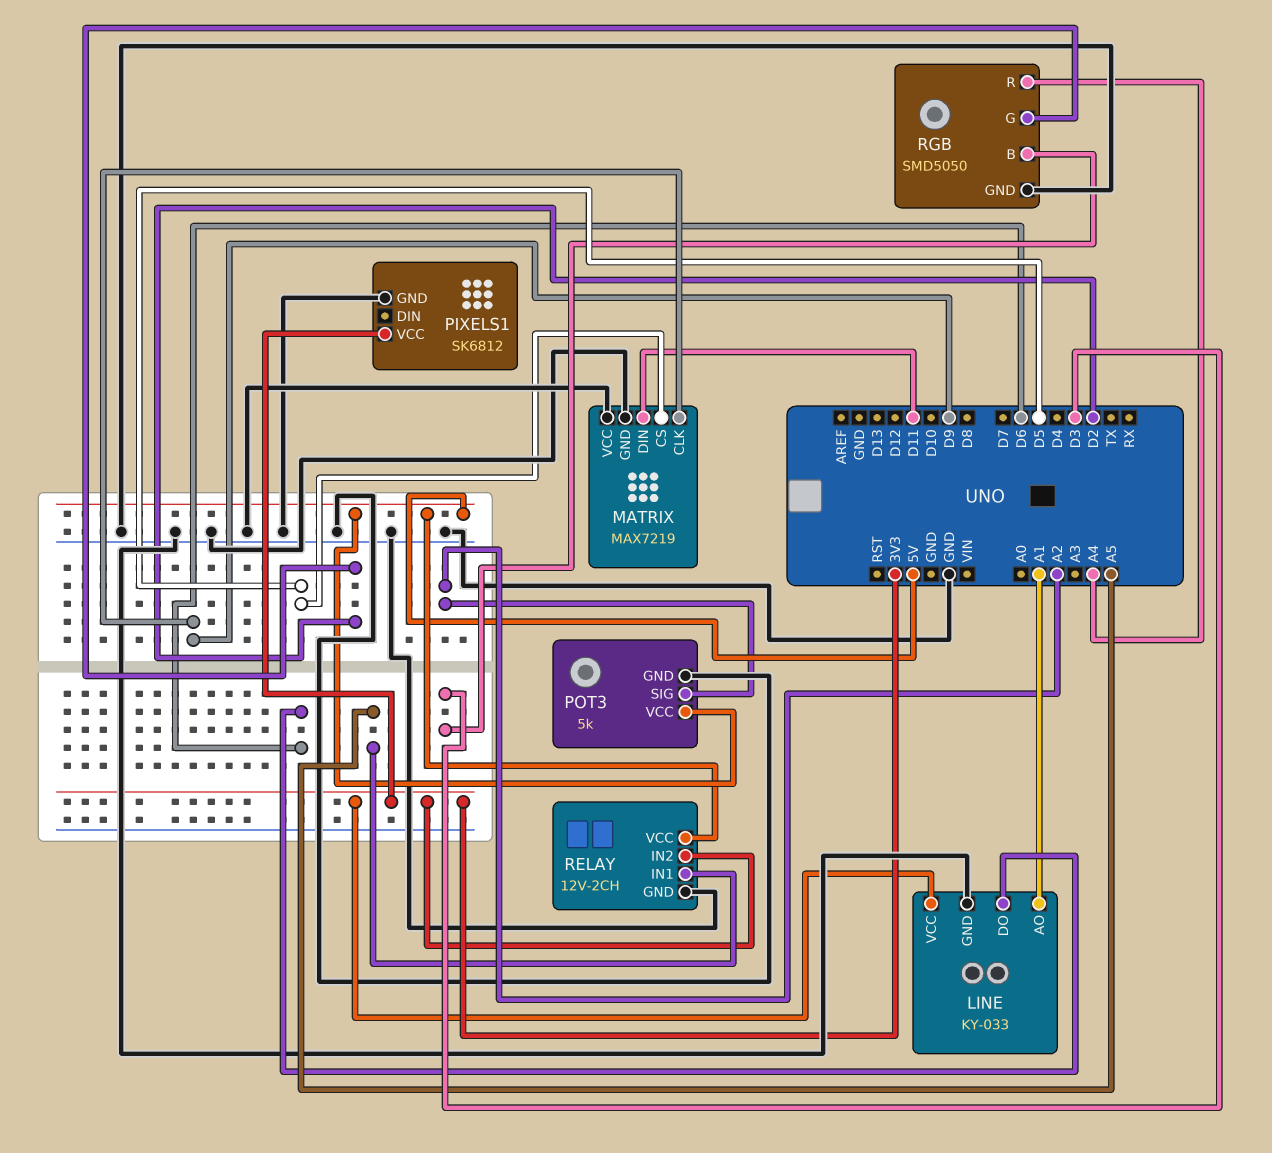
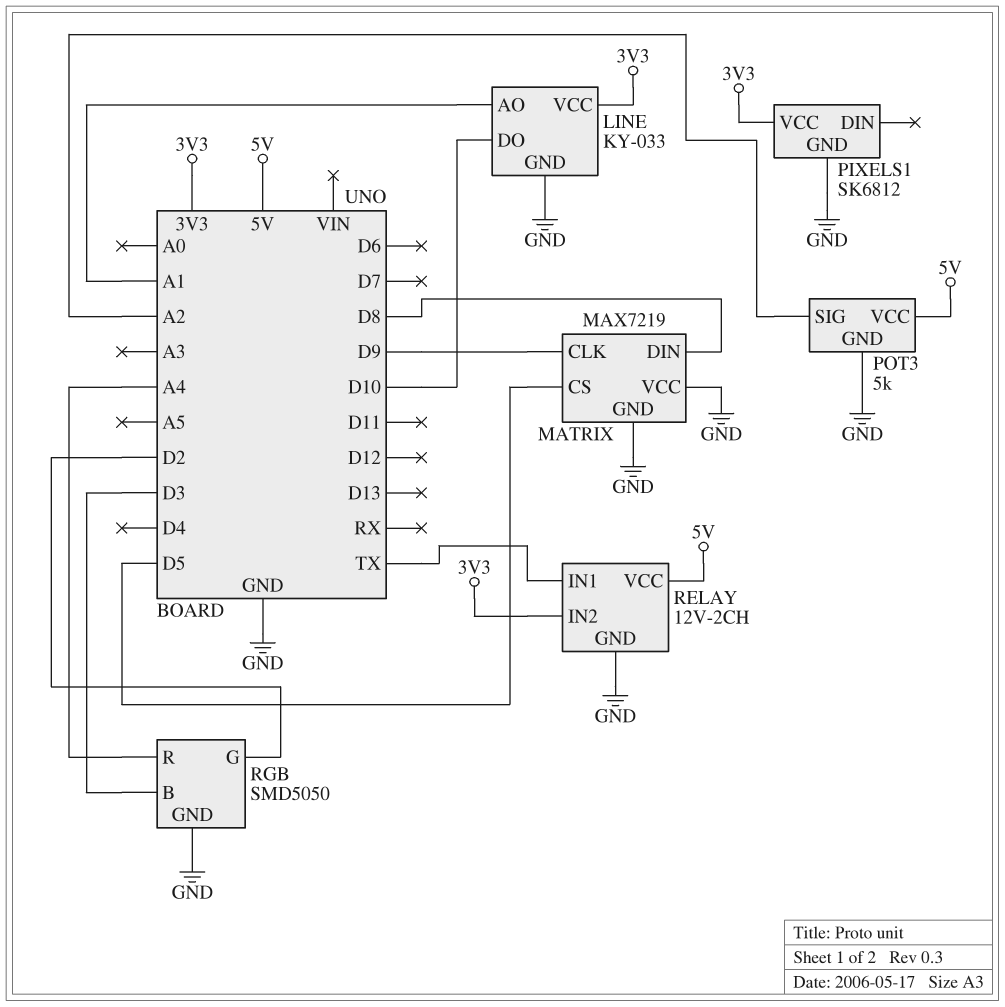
LINE pin DO: D6 -> D10
MATRIX pin DIN: D11 -> D8
RELAY pin IN1: A5 -> TX

